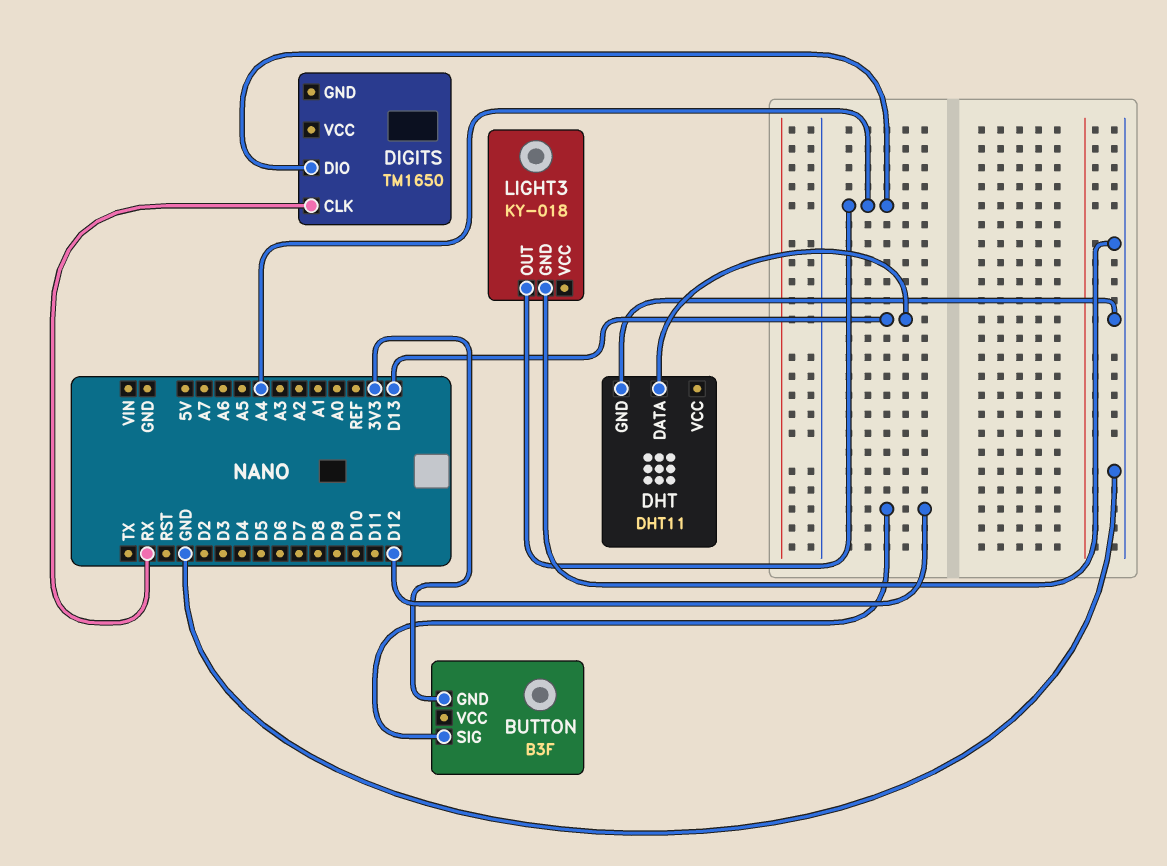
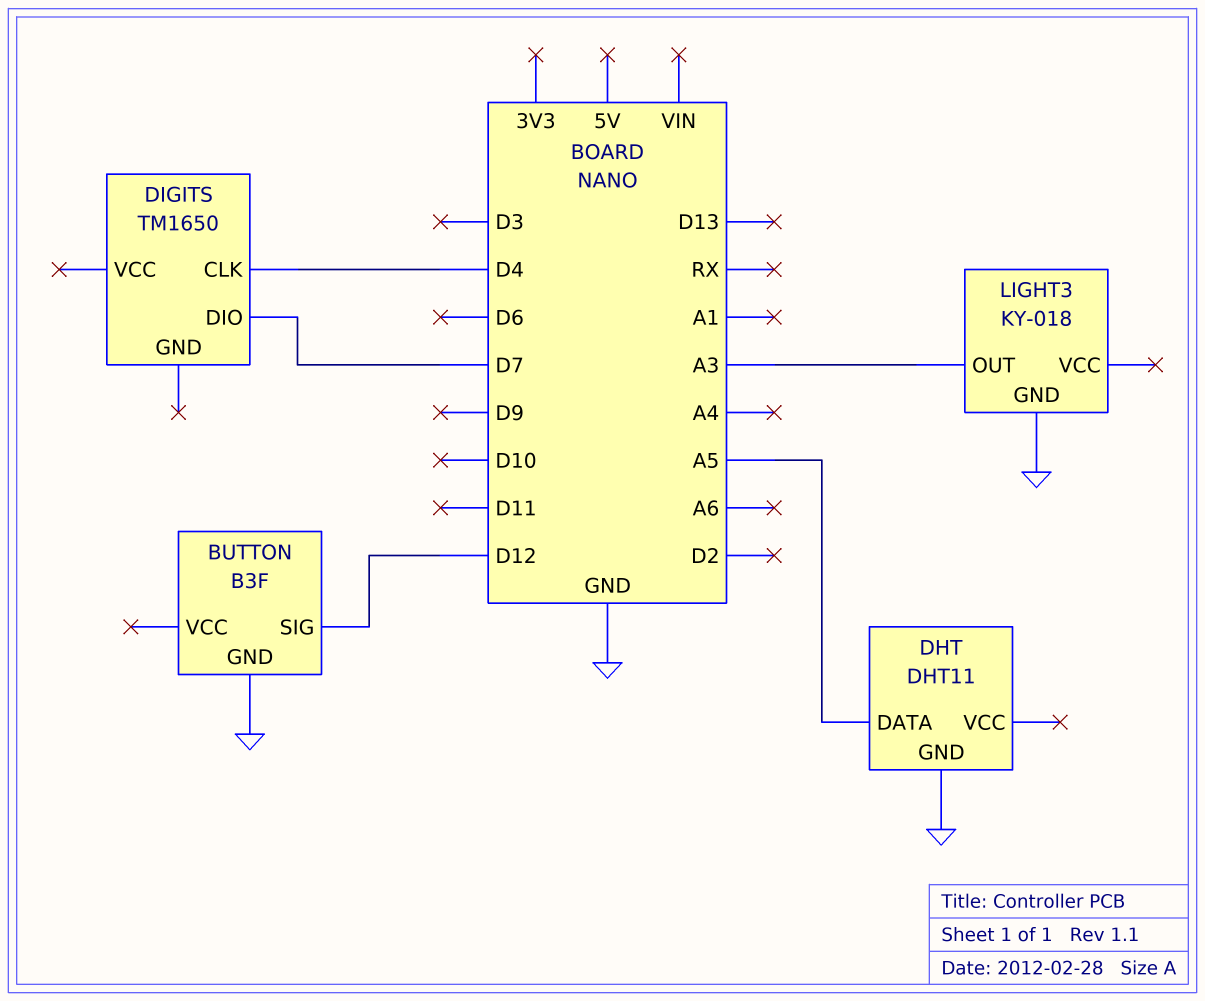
BUTTON pin GND: 3V3 -> GND
DHT pin DATA: D13 -> A5
DIGITS pin CLK: RX -> D4
DIGITS pin DIO: A4 -> D7
LIGHT3 pin OUT: A4 -> A3

